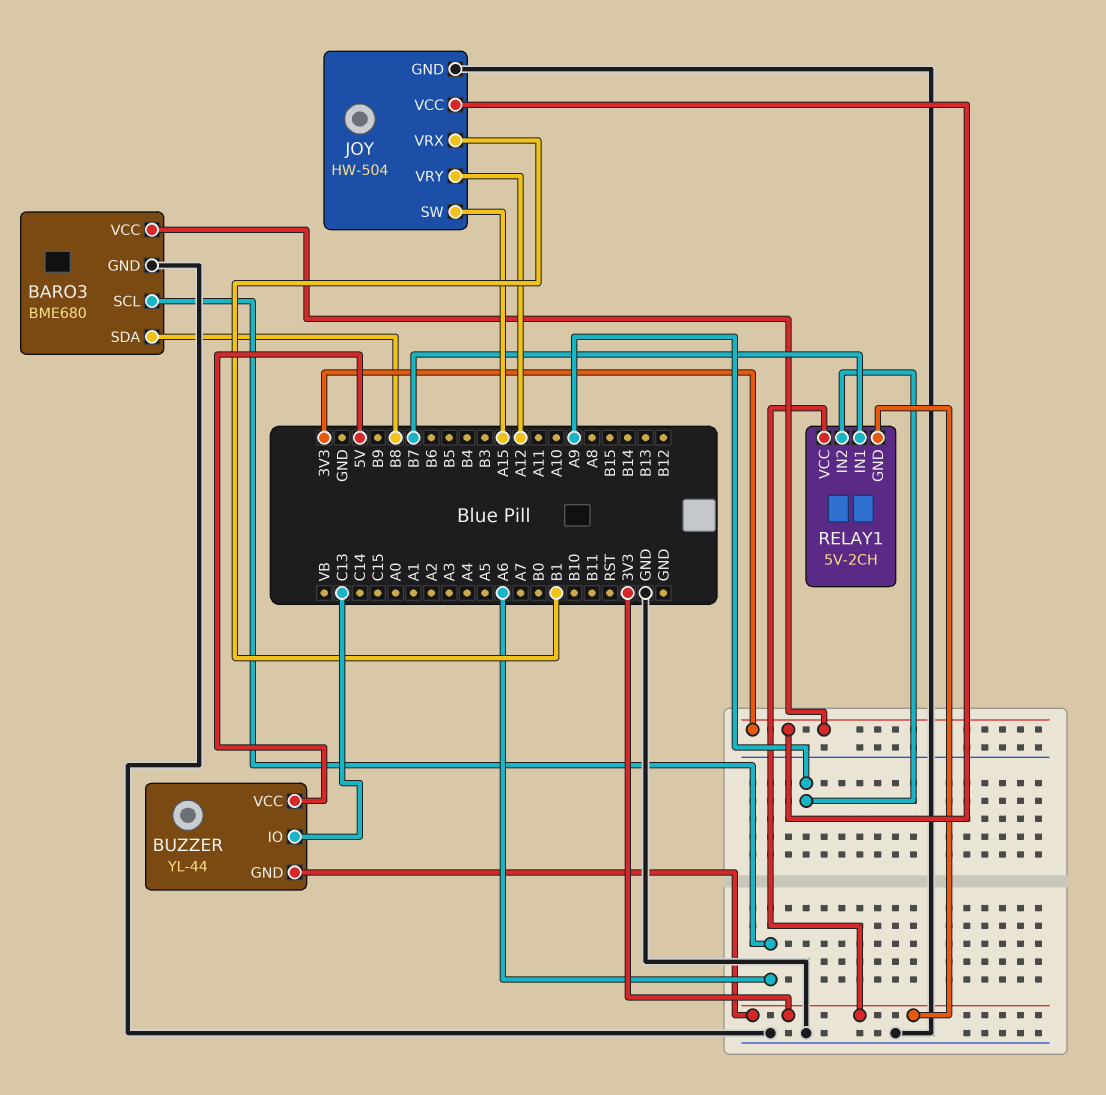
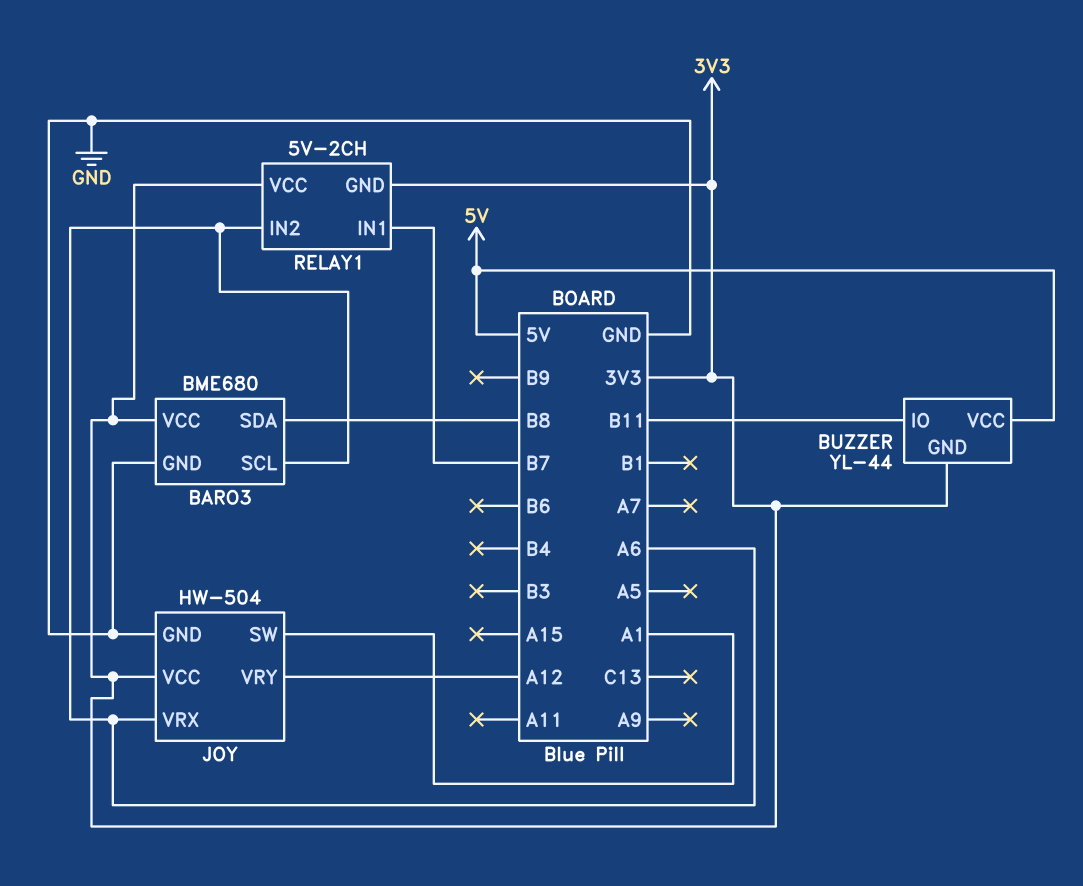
BUZZER pin IO: C13 -> B11
JOY pin SW: A15 -> A1
JOY pin VRX: B1 -> A6
RELAY1 pin IN2: A9 -> A6

